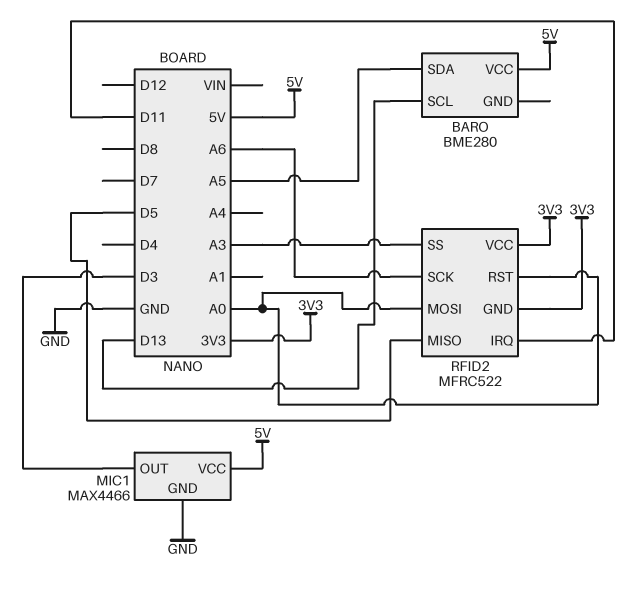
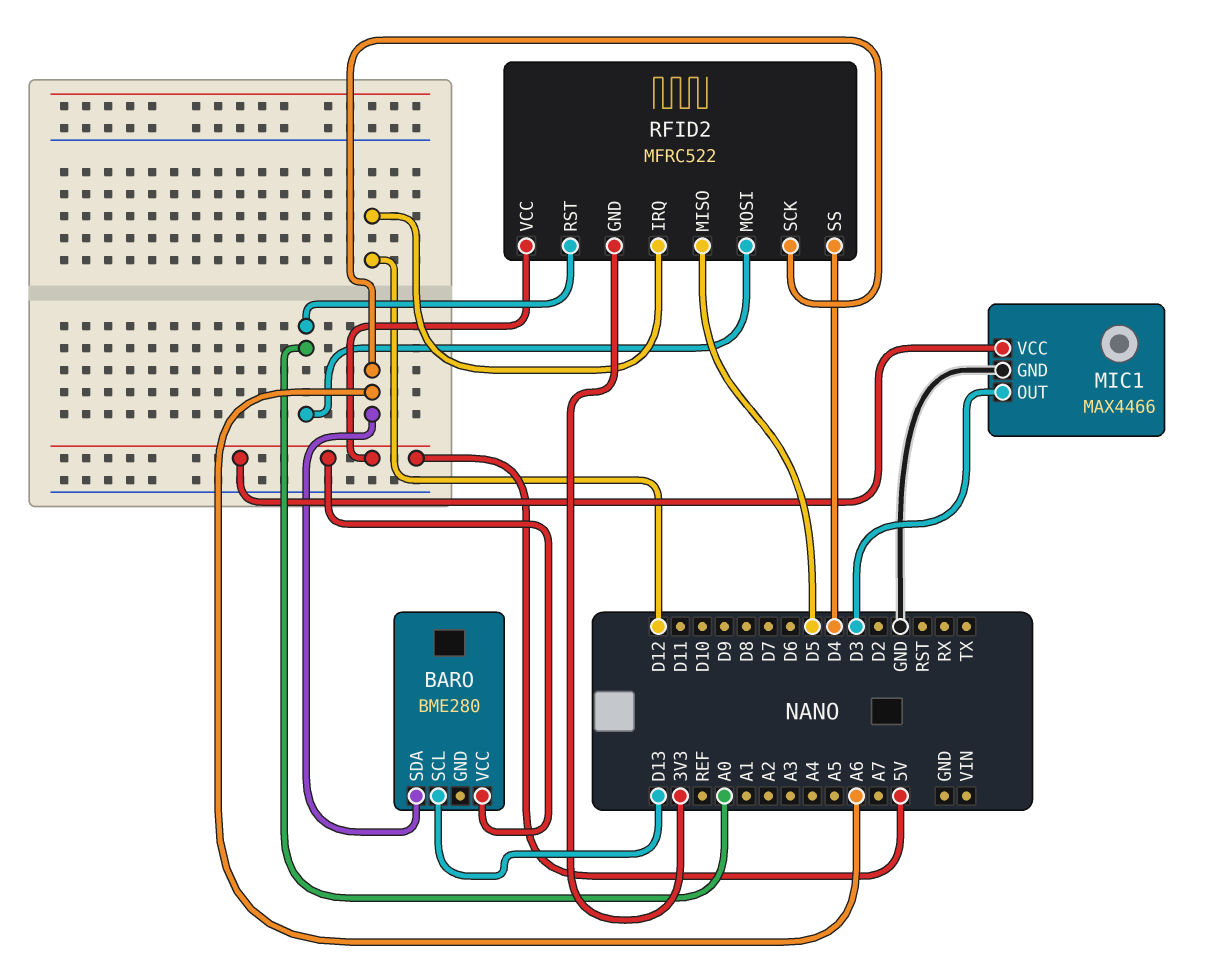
BARO pin SDA: A5 -> A6
RFID2 pin IRQ: D11 -> D12
RFID2 pin SS: A3 -> D4
RFID2 pin VCC: 3V3 -> 5V

